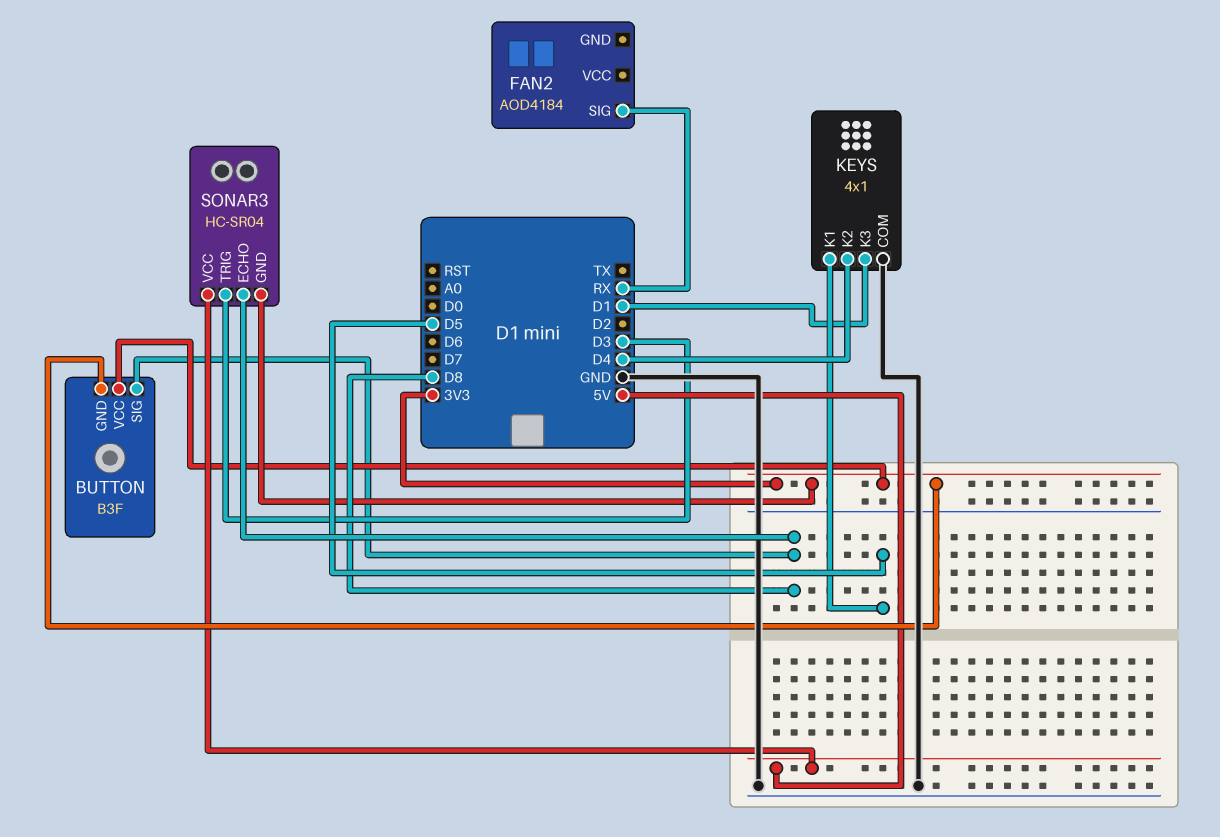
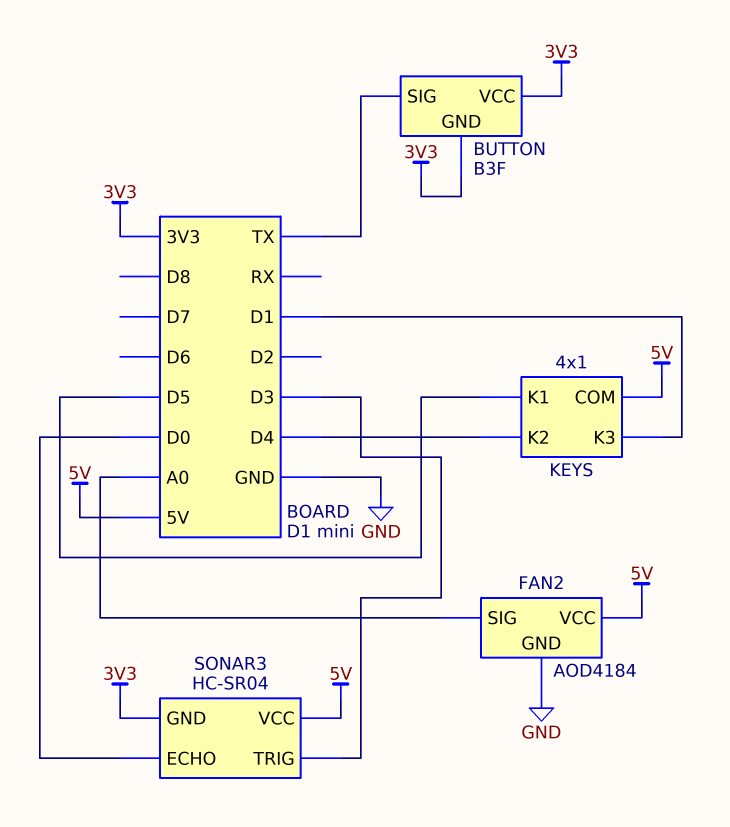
BUTTON pin SIG: D8 -> TX
FAN2 pin GND: none -> GND
FAN2 pin SIG: RX -> A0
FAN2 pin VCC: none -> 5V
KEYS pin COM: GND -> 5V
SONAR3 pin ECHO: D8 -> D0

